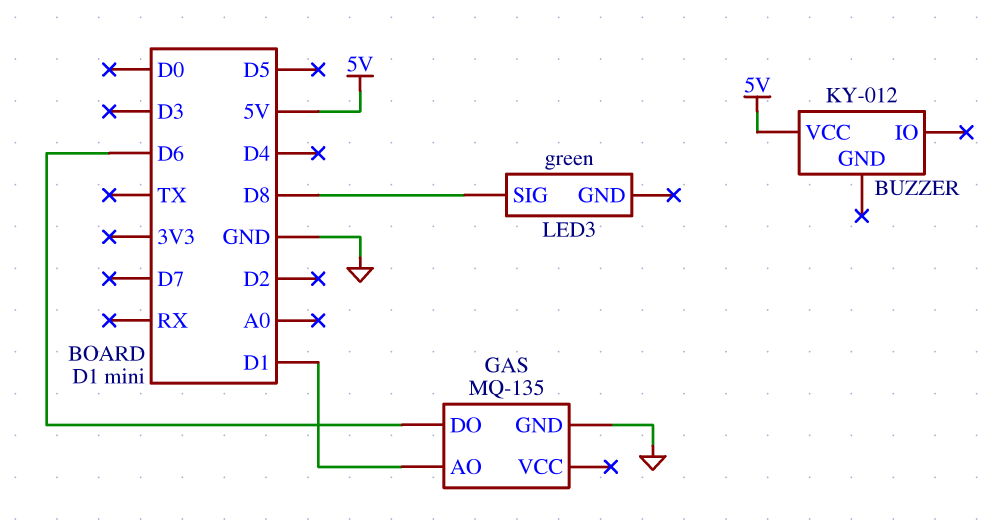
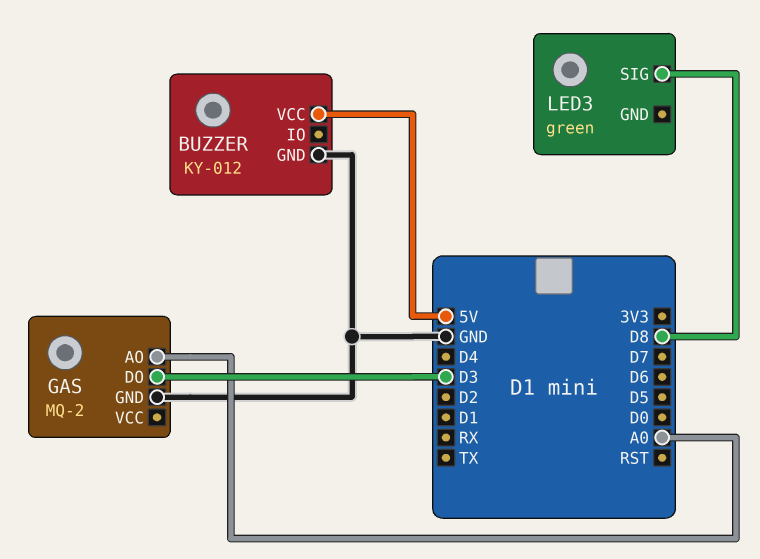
BUZZER pin GND: none -> GND
GAS: MQ-135 -> MQ-2
GAS pin AO: D1 -> A0
GAS pin DO: D6 -> D3

